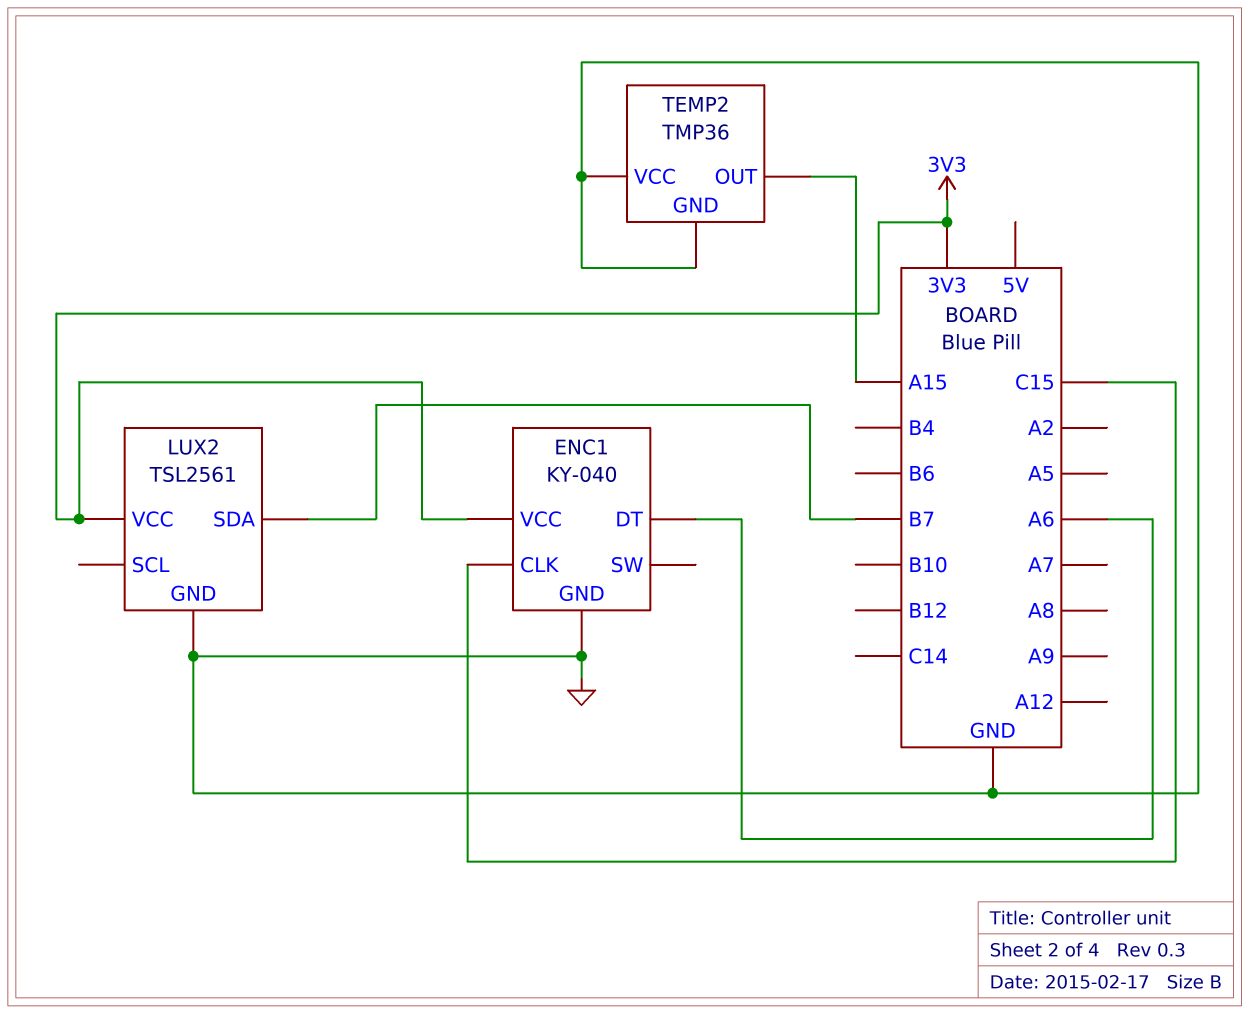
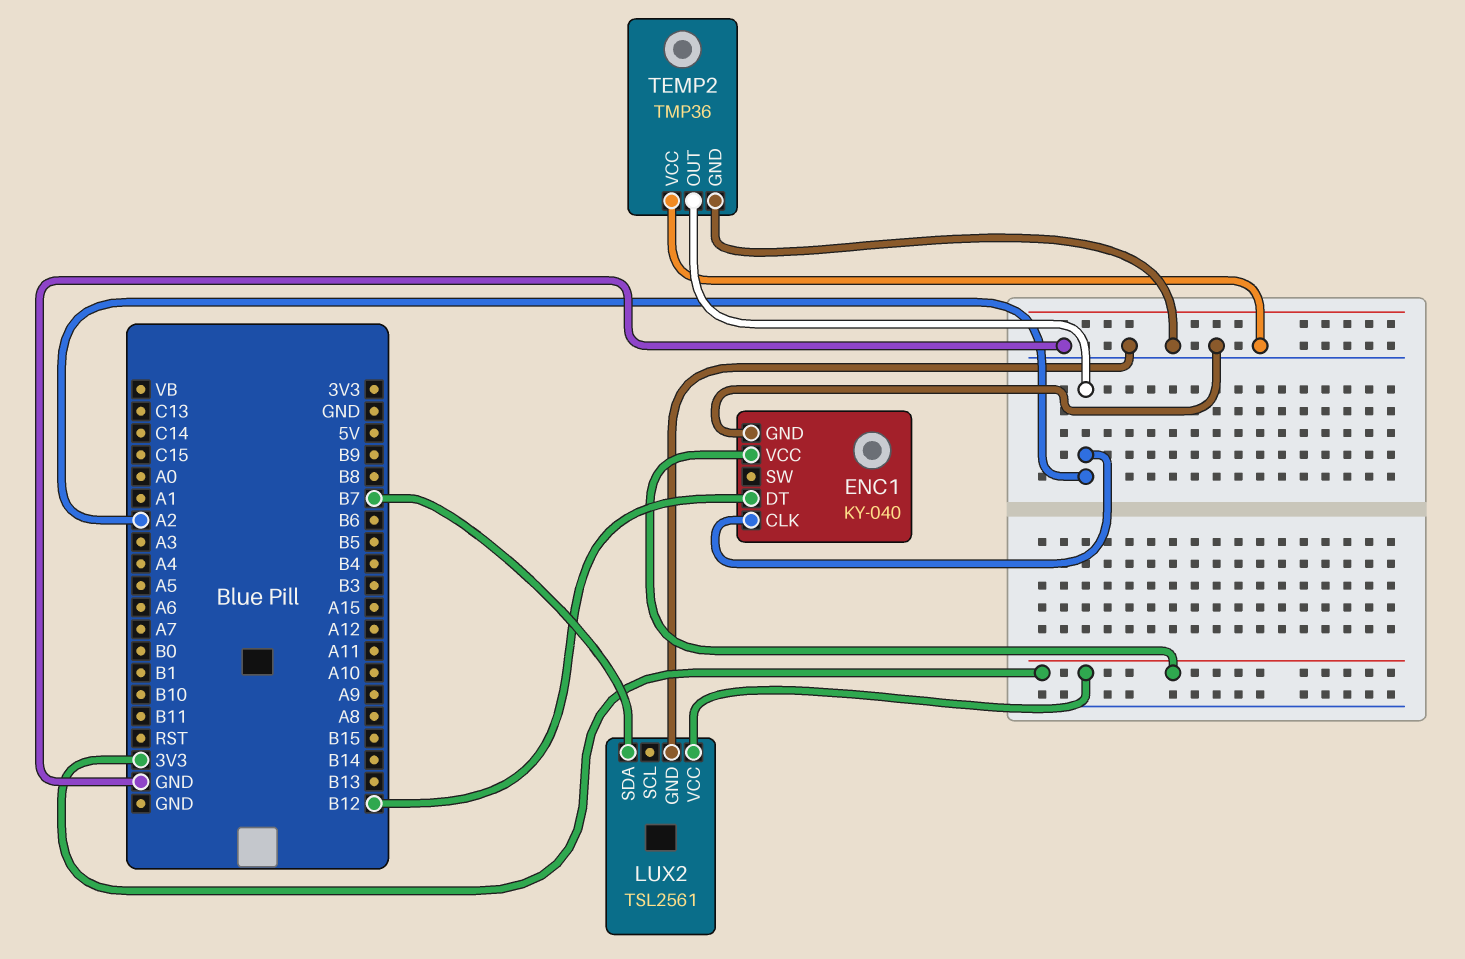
ENC1 pin CLK: C15 -> A2
ENC1 pin DT: A6 -> B12
TEMP2 pin OUT: A15 -> A2

